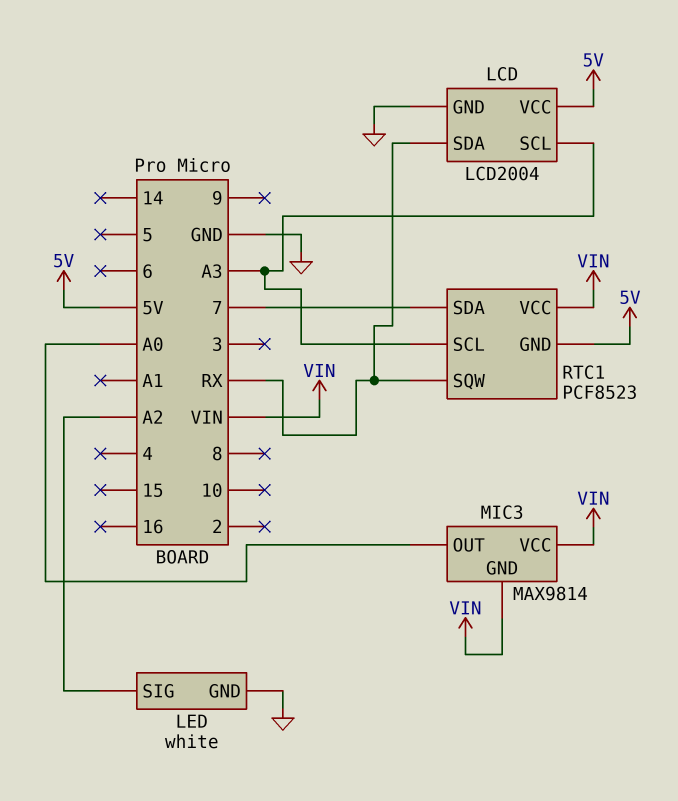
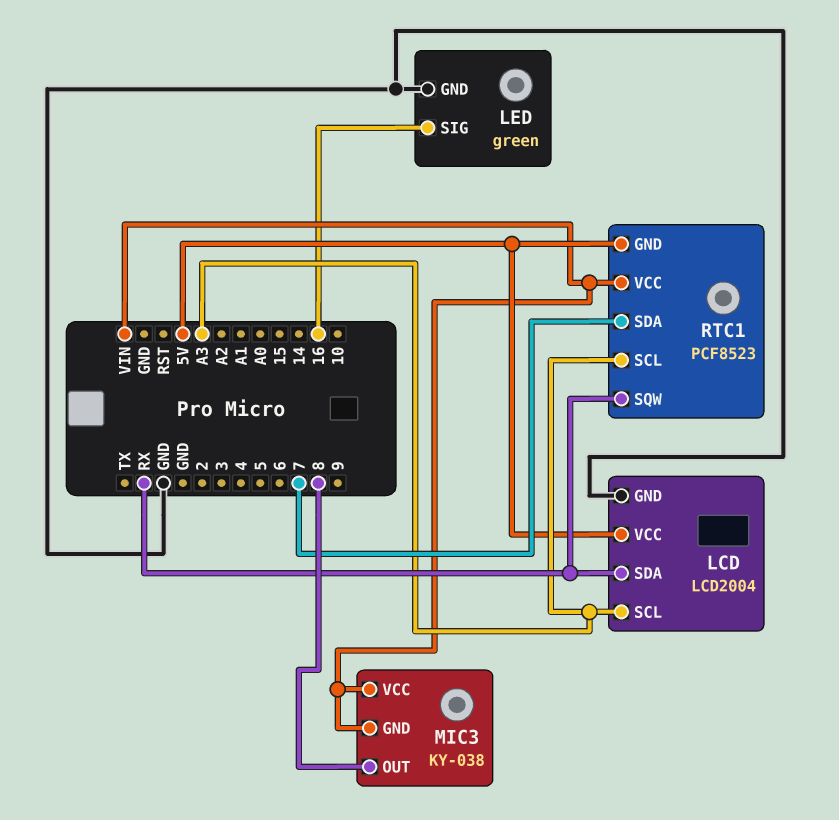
LED: white -> green
LED pin SIG: A2 -> 16
MIC3: MAX9814 -> KY-038
MIC3 pin OUT: A0 -> 8

